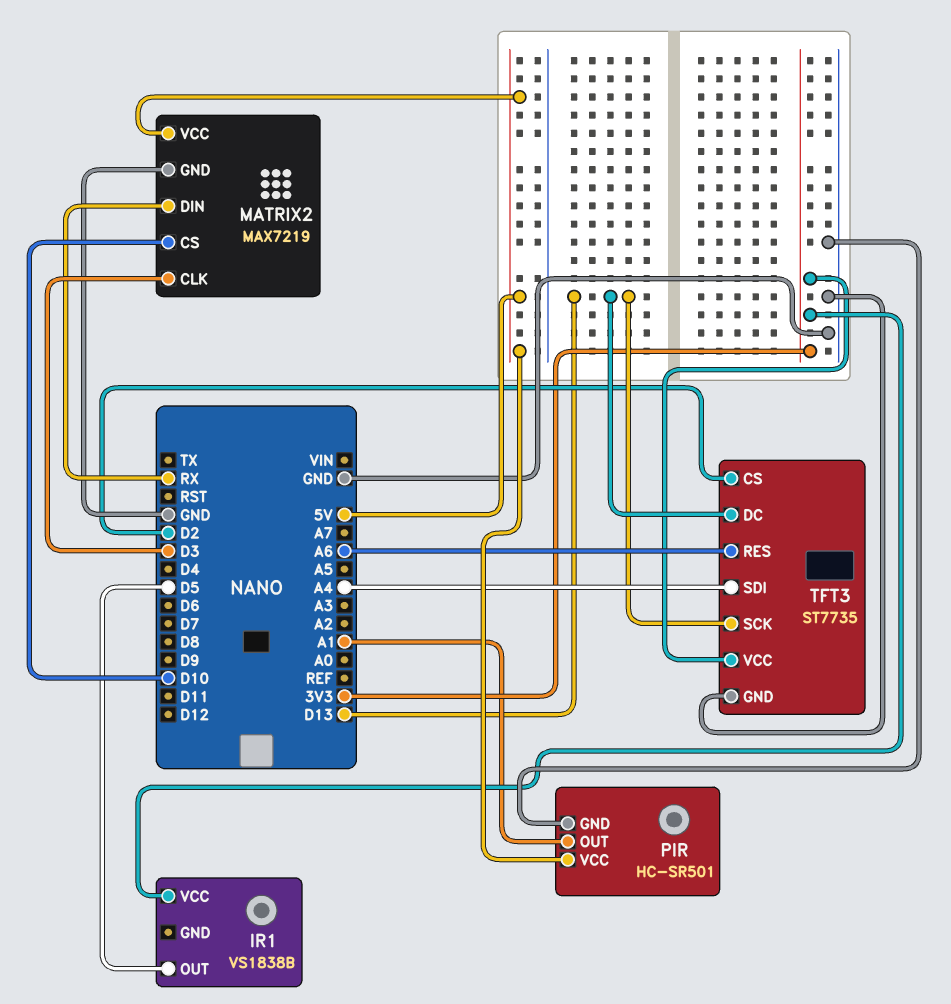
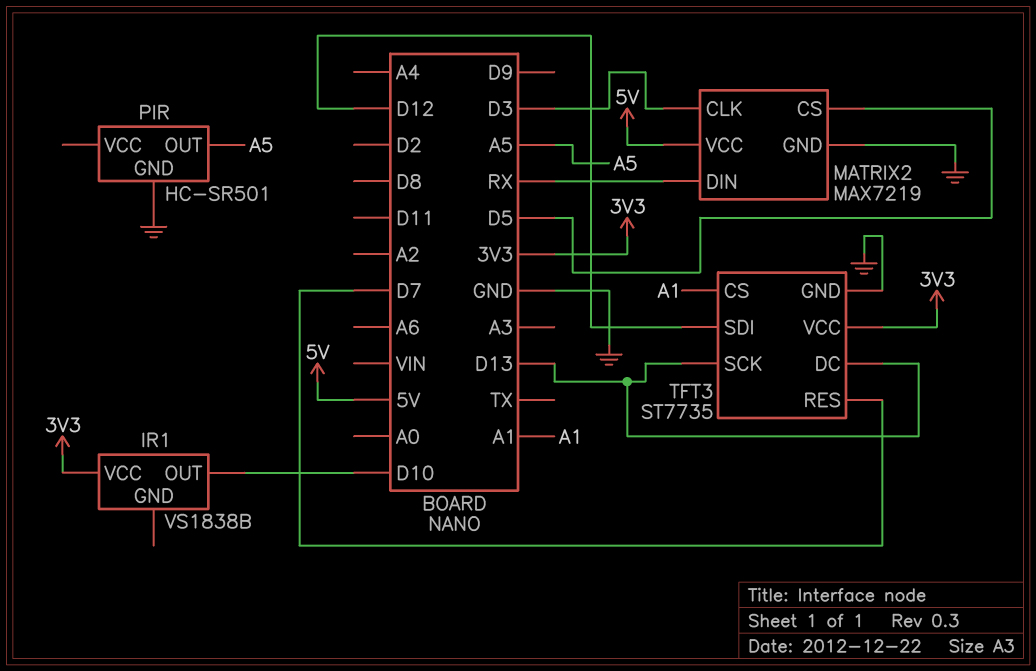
IR1 pin OUT: D5 -> D10
MATRIX2 pin CS: D10 -> D5
PIR pin OUT: A1 -> A5
PIR pin VCC: 5V -> none
TFT3 pin CS: D2 -> A1
TFT3 pin RES: A6 -> D7
TFT3 pin SDI: A4 -> D12

